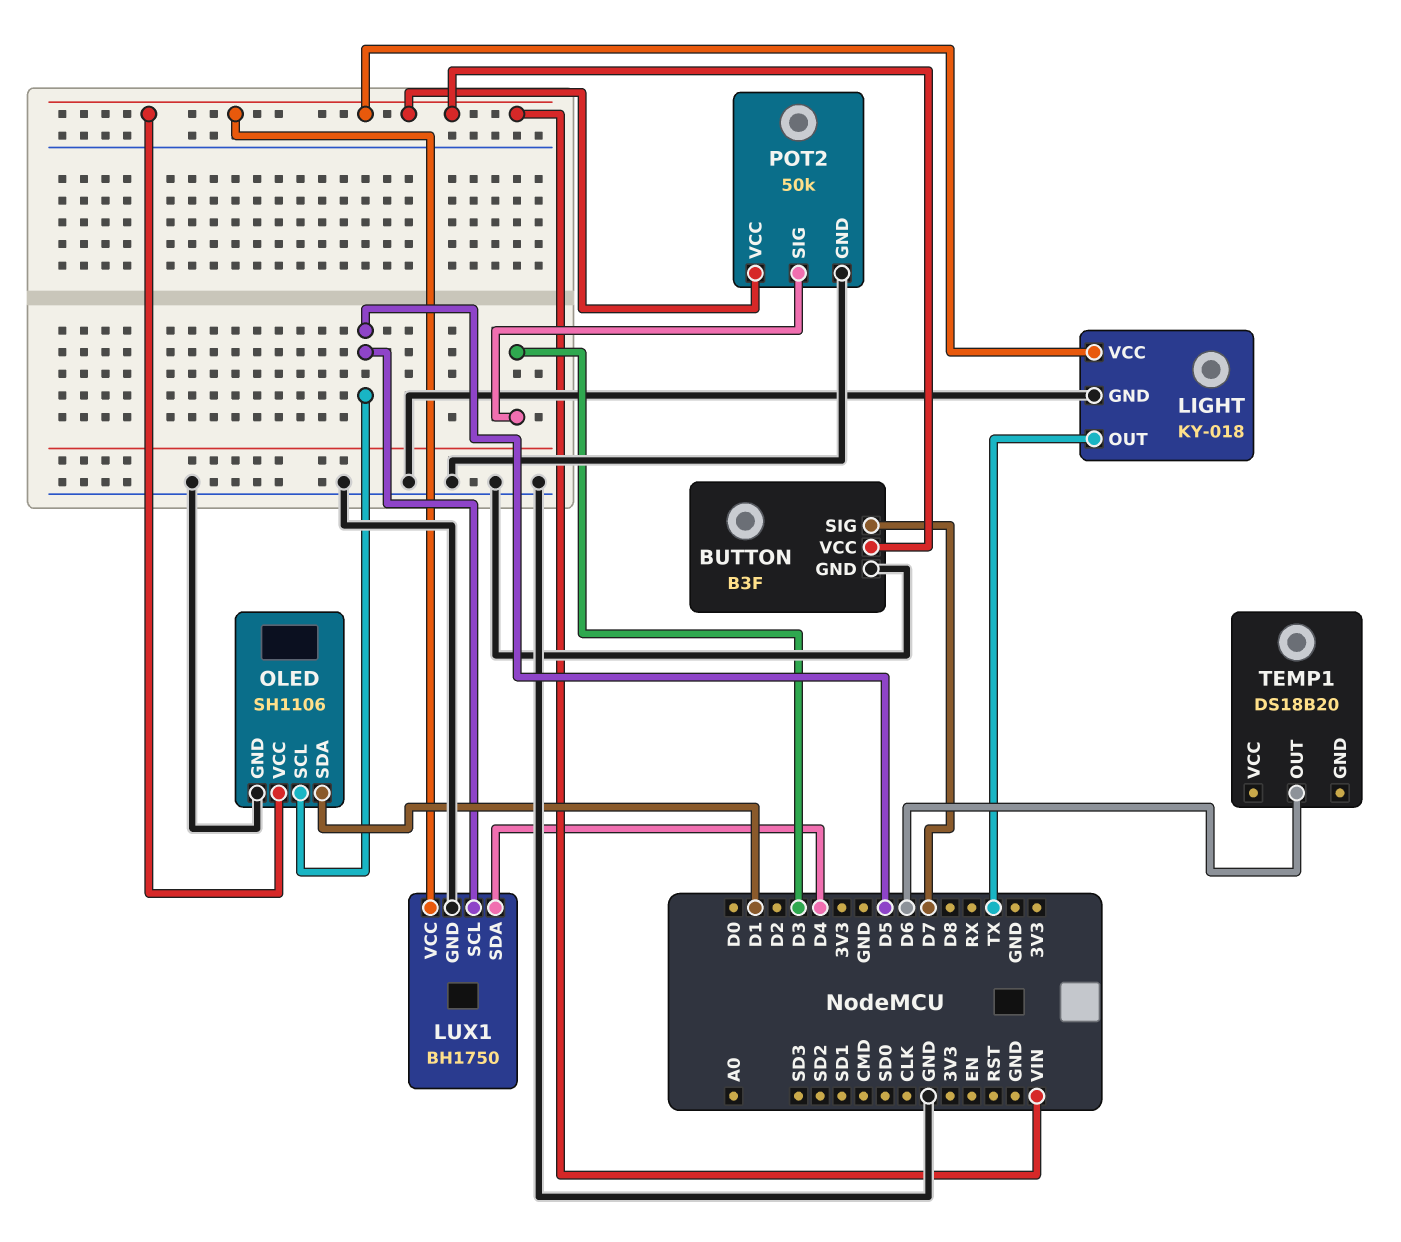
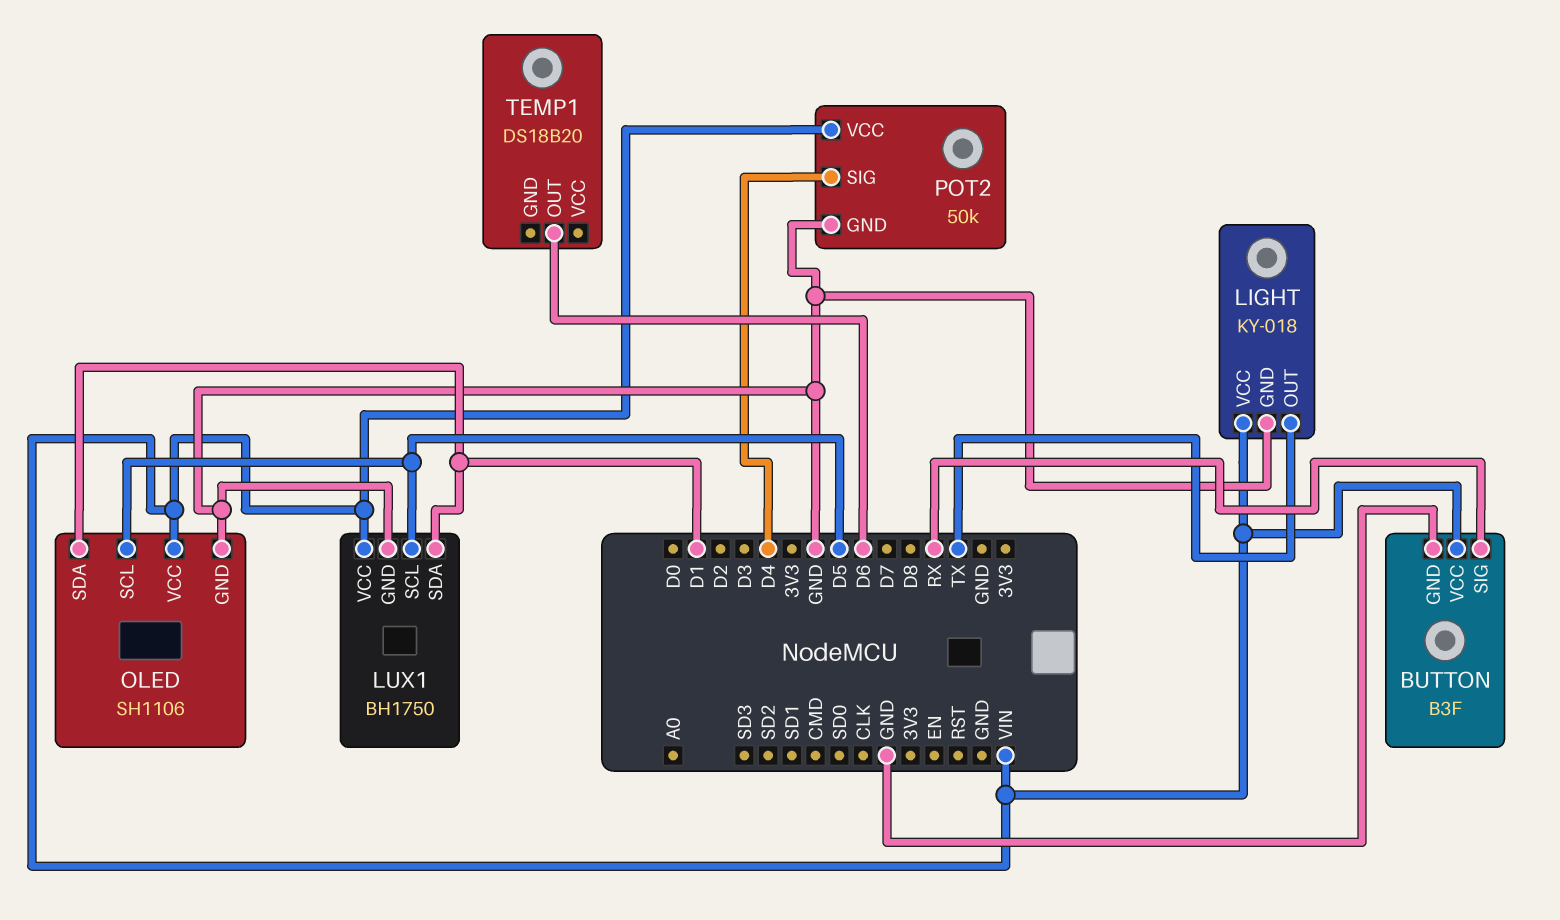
BUTTON pin SIG: D7 -> RX
LUX1 pin SDA: D4 -> D1
POT2 pin SIG: D3 -> D4

